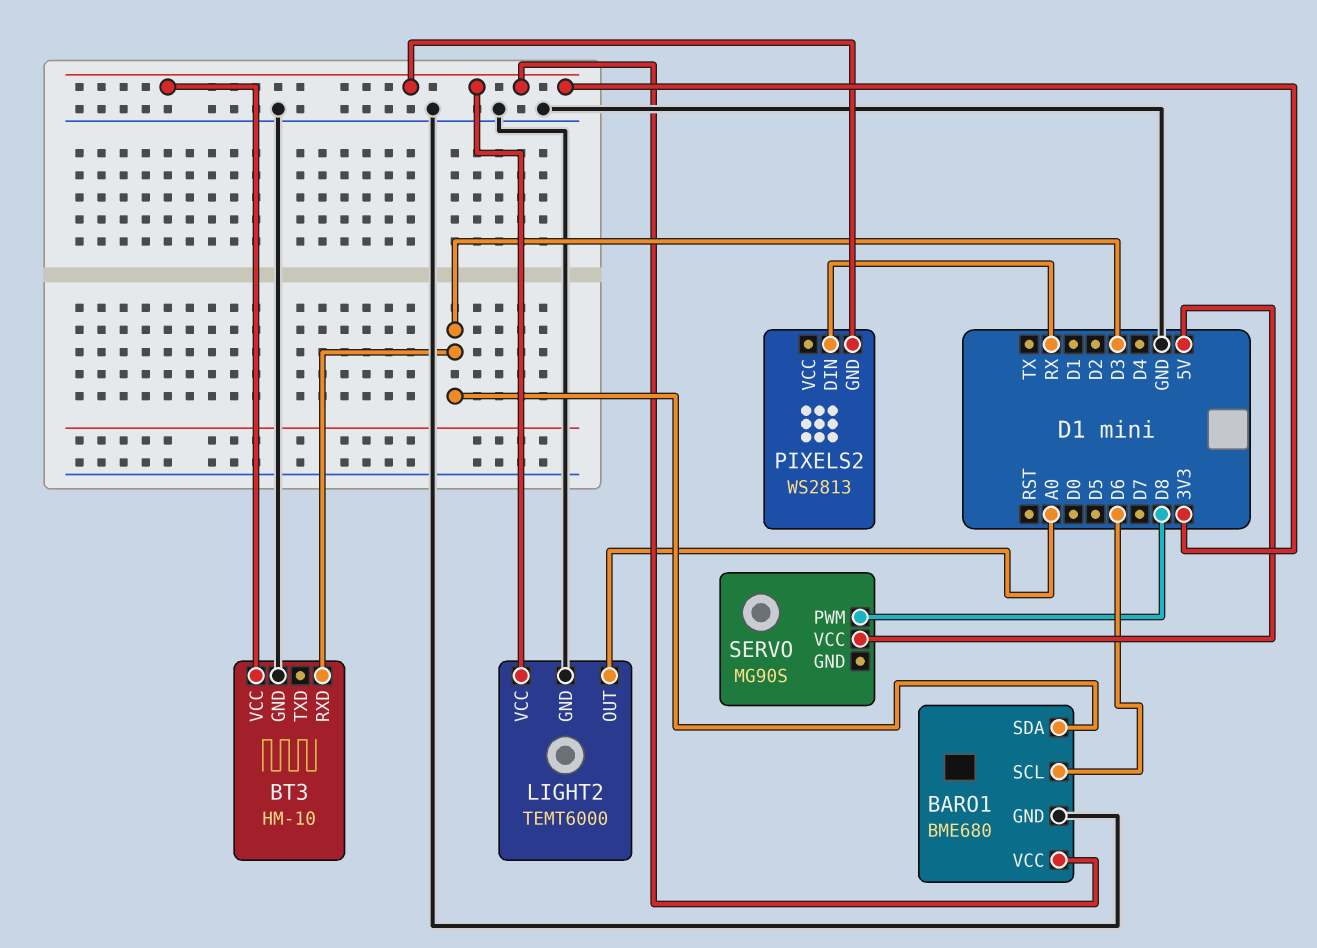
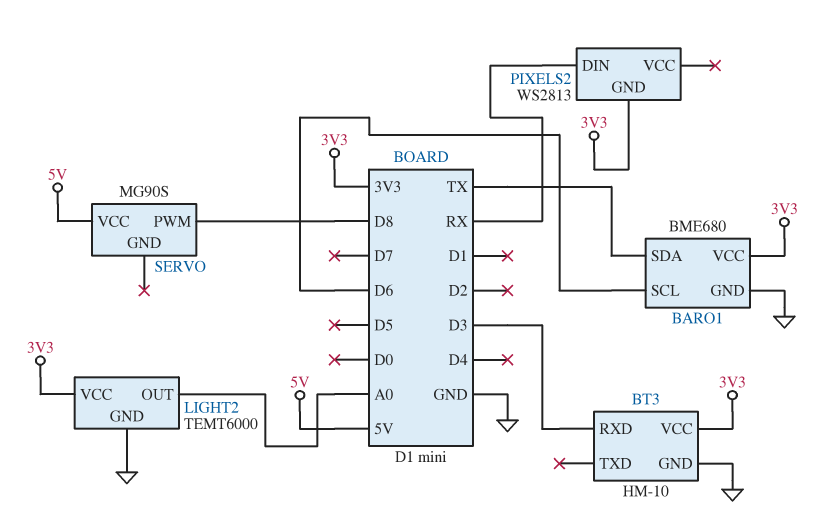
BARO1 pin SDA: D3 -> TX

